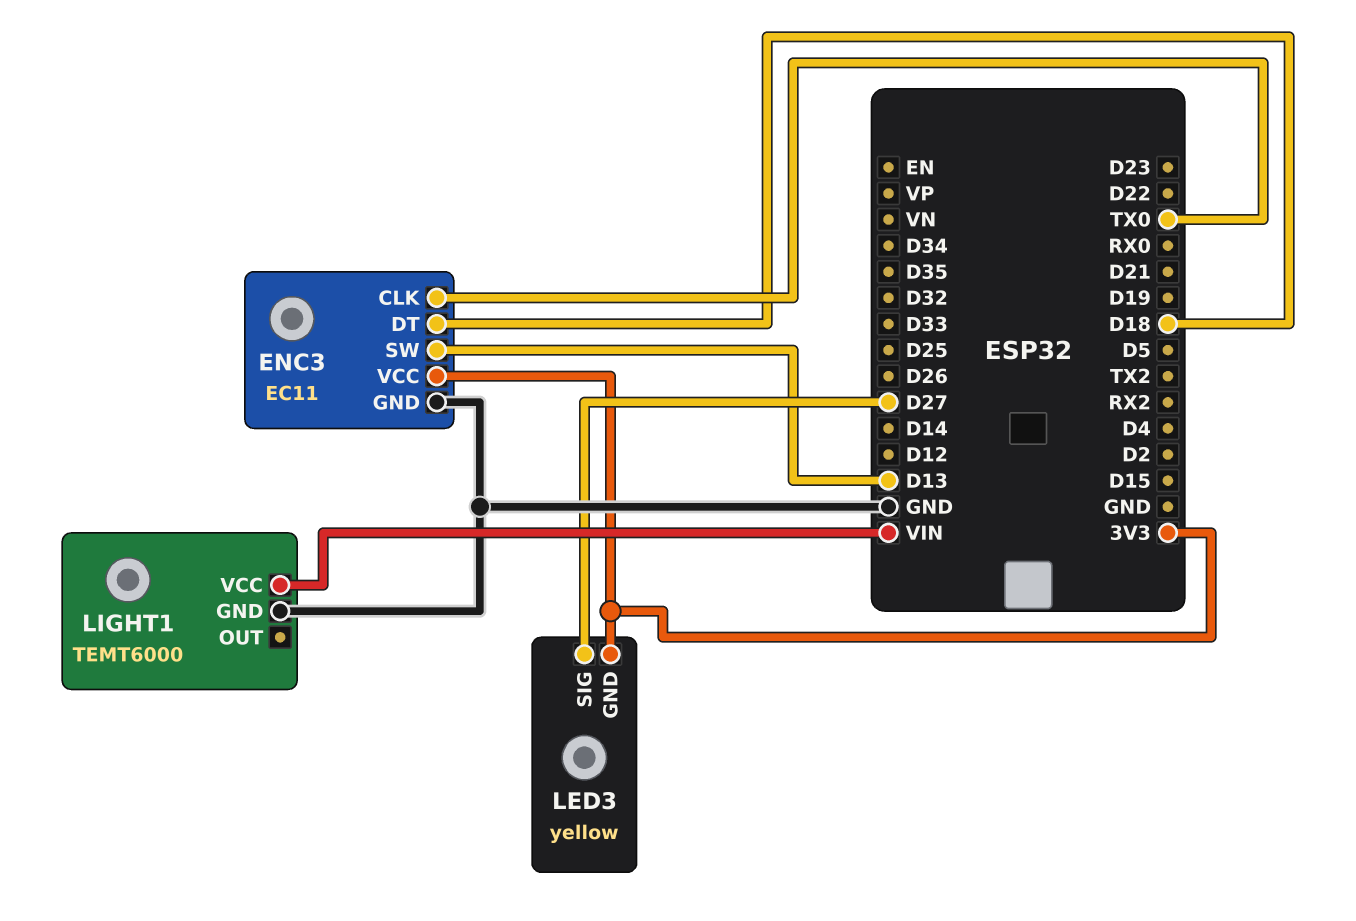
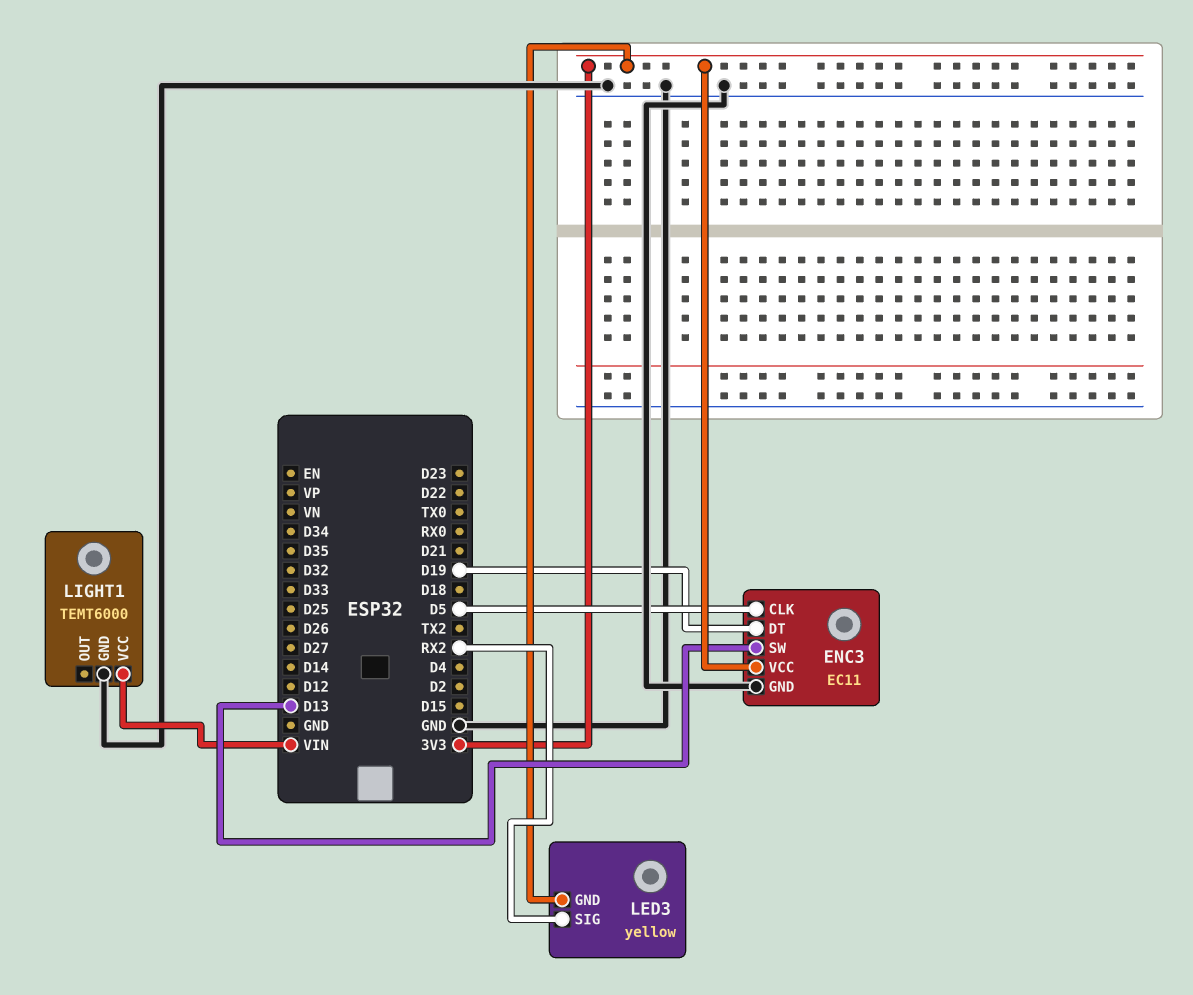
ENC3 pin CLK: TX0 -> D5
ENC3 pin DT: D18 -> D19
LED3 pin SIG: D27 -> RX2

